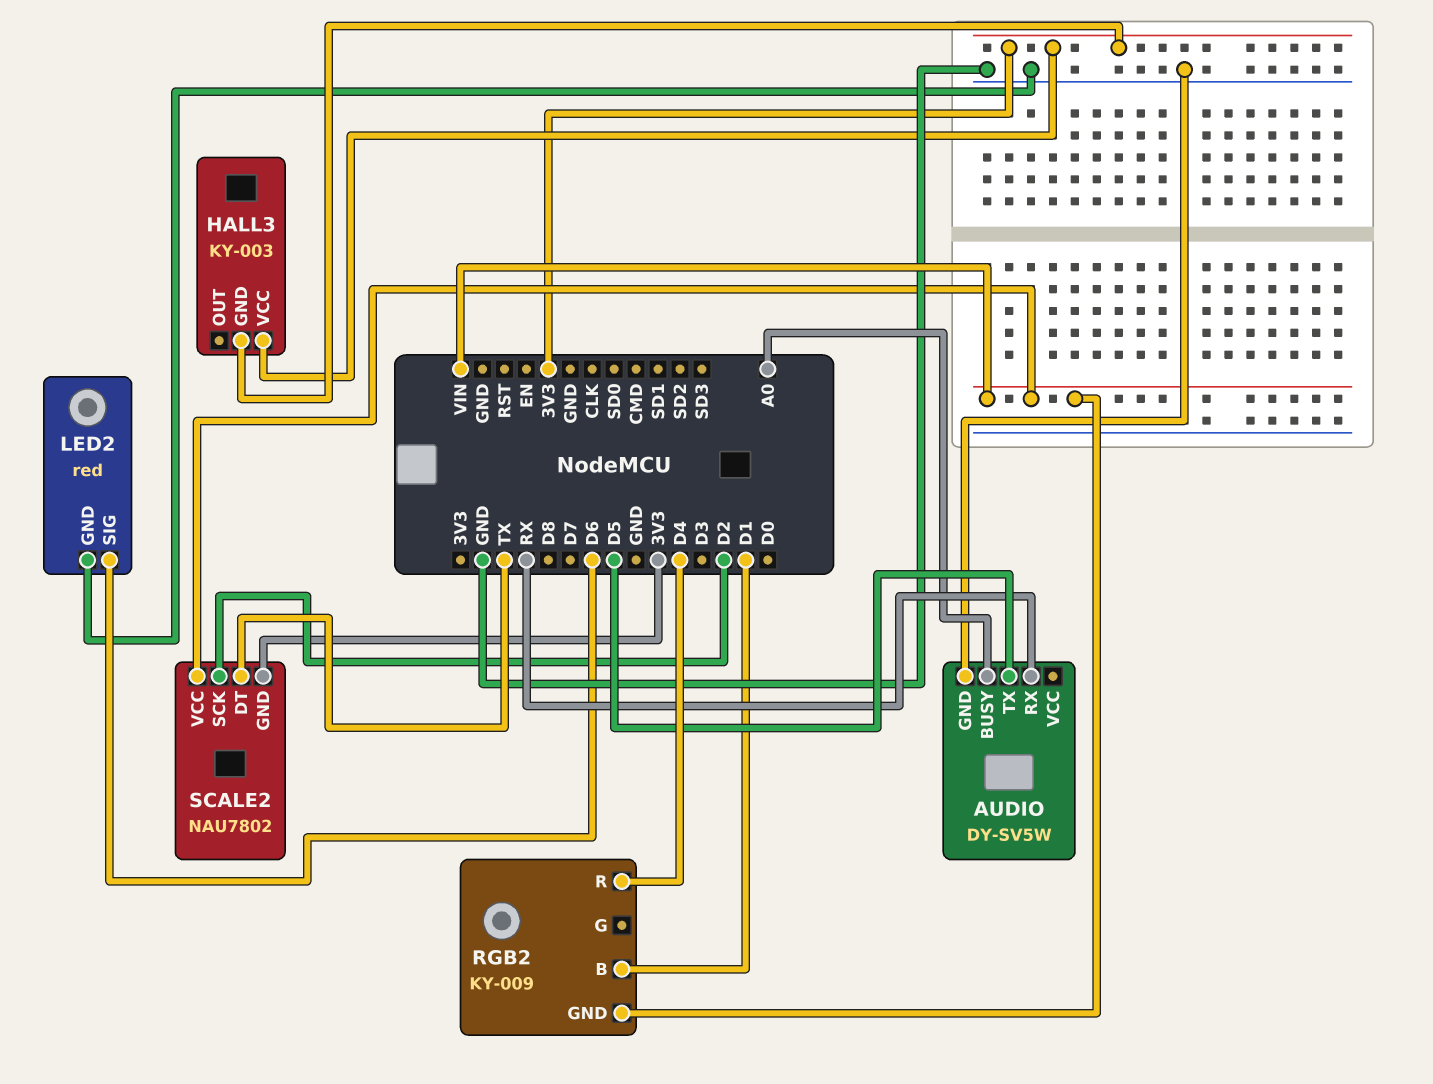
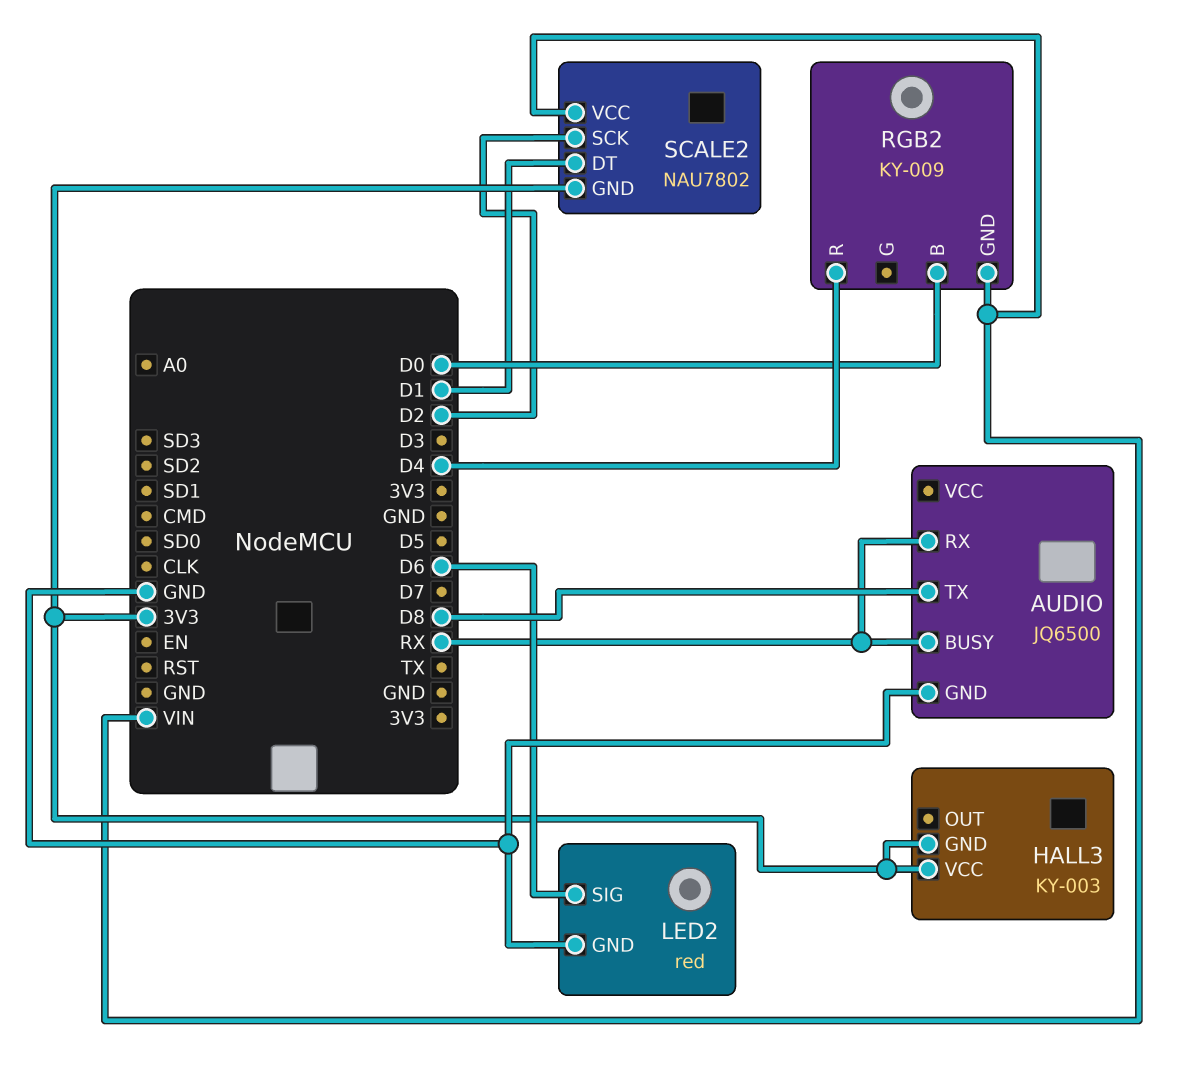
AUDIO: DY-SV5W -> JQ6500
AUDIO pin BUSY: A0 -> RX
AUDIO pin TX: D5 -> D8
RGB2 pin B: D1 -> D0
SCALE2 pin DT: TX -> D1

